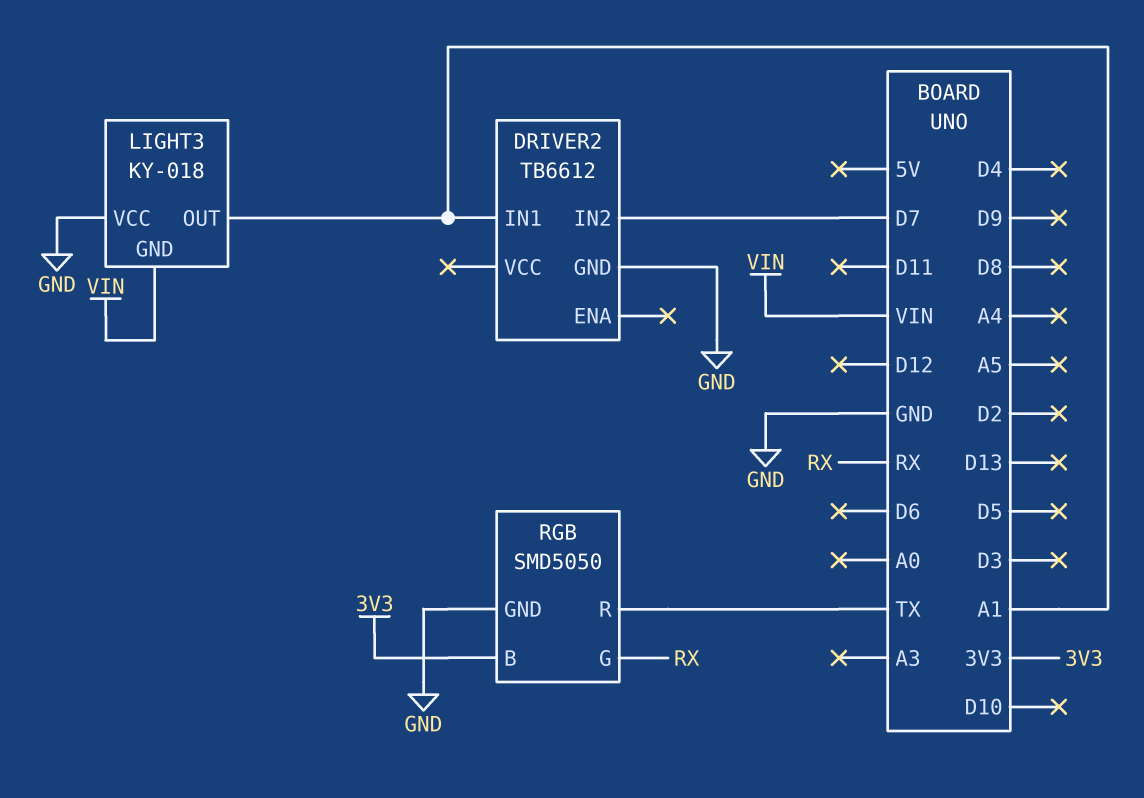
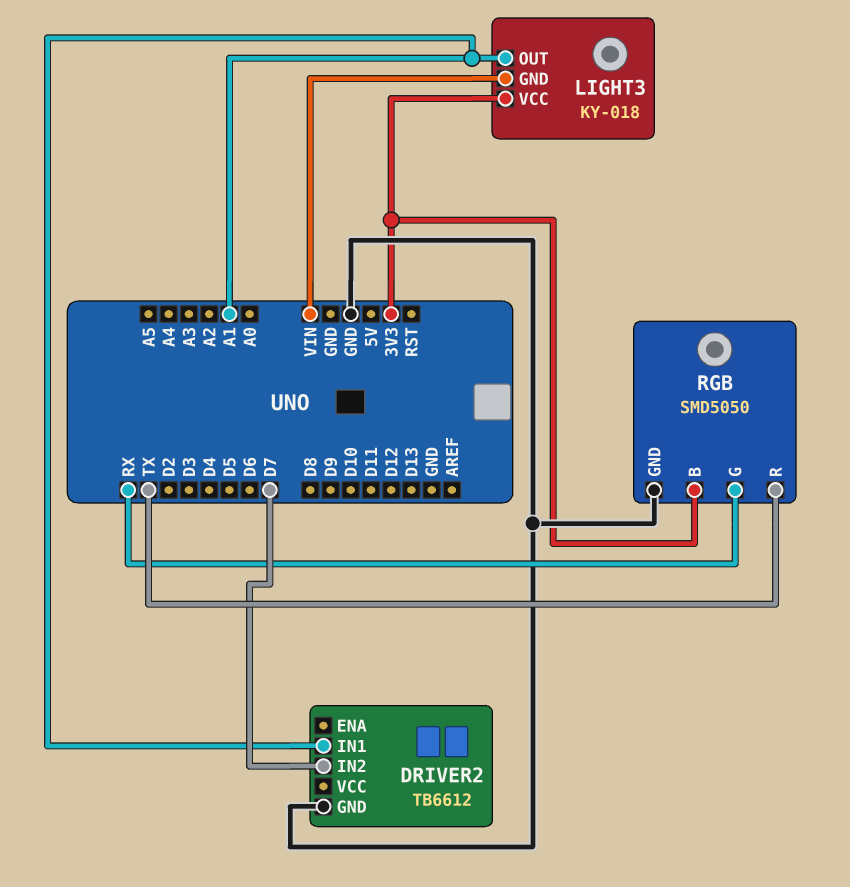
LIGHT3 pin VCC: GND -> 3V3

